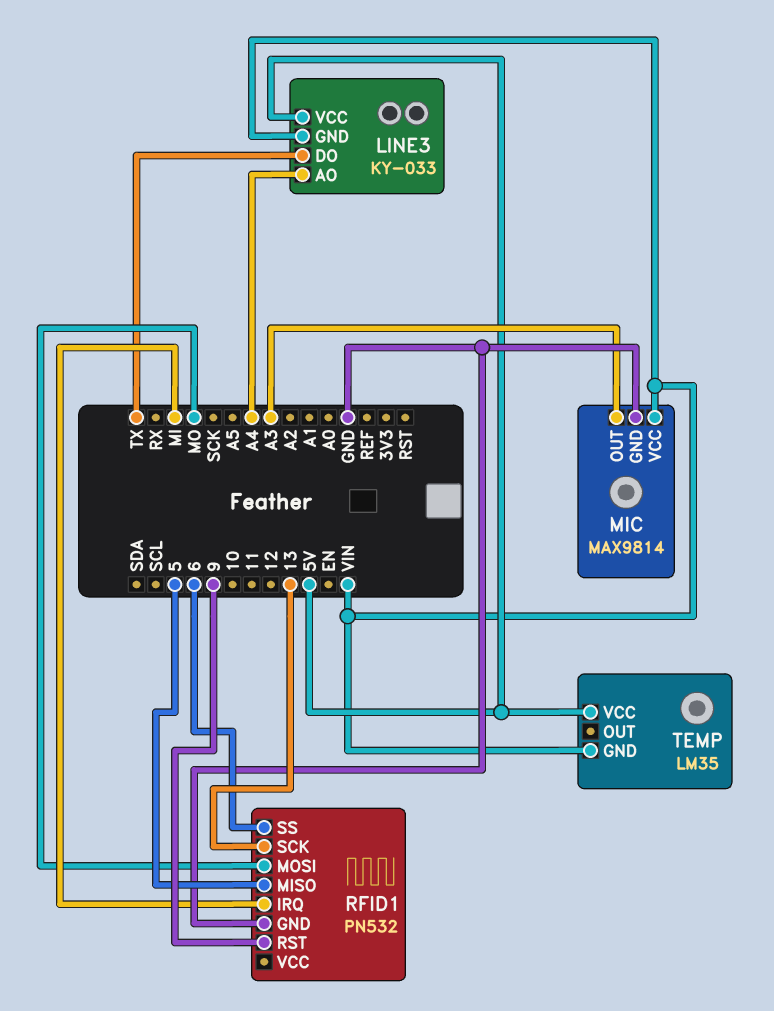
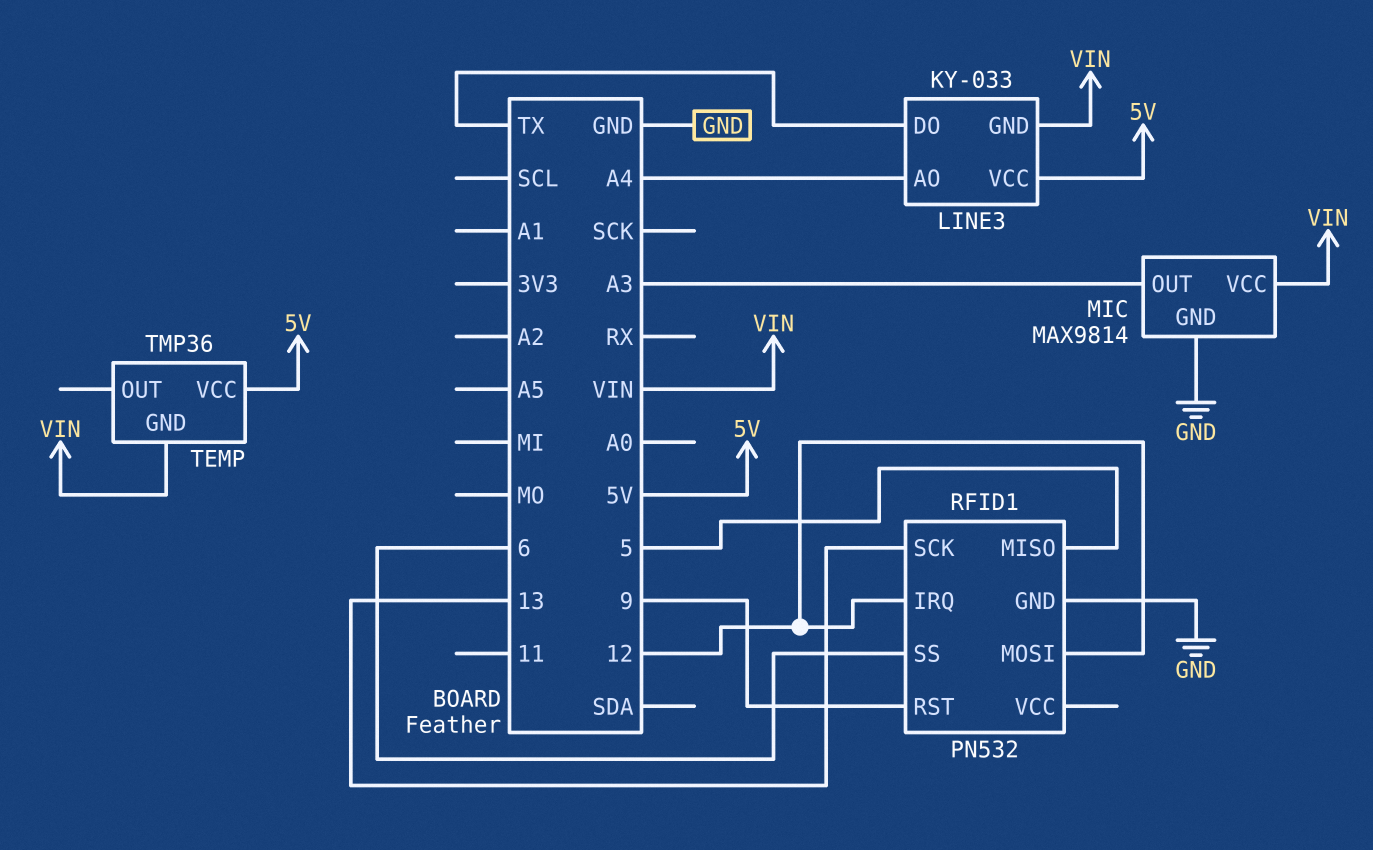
RFID1 pin IRQ: MI -> 12
RFID1 pin MOSI: MO -> 12
TEMP: LM35 -> TMP36

